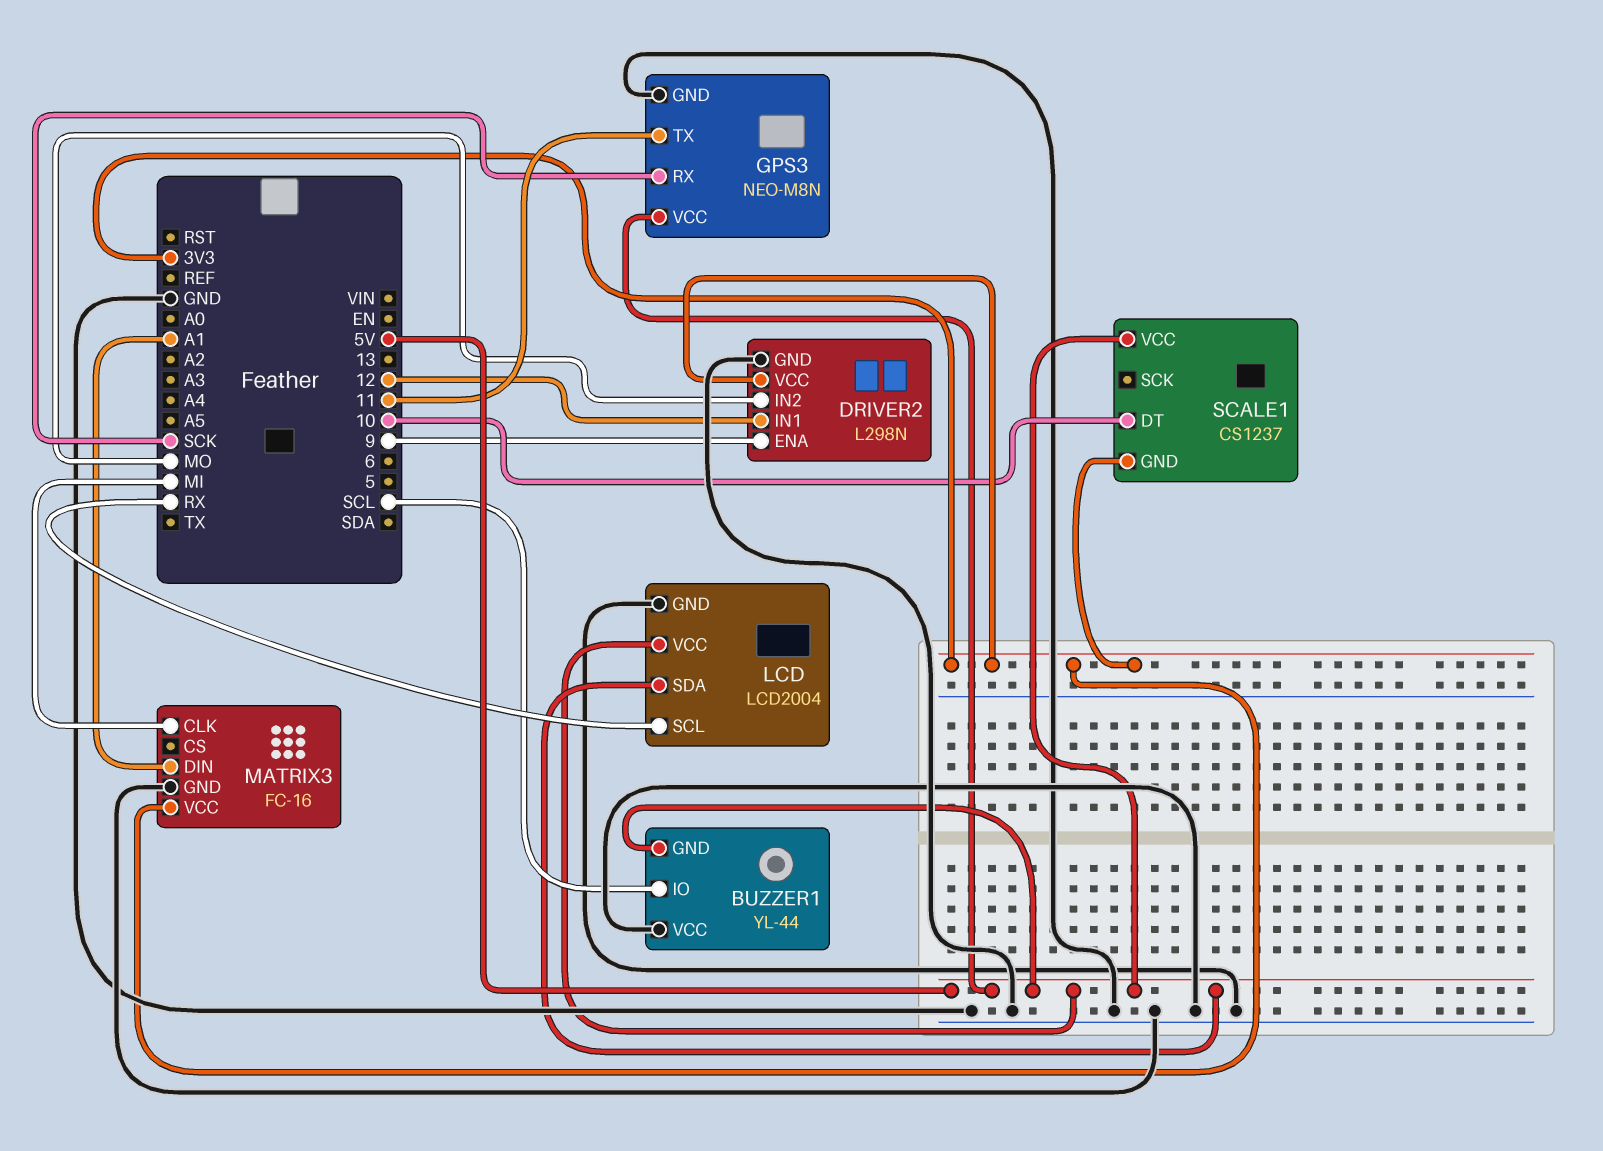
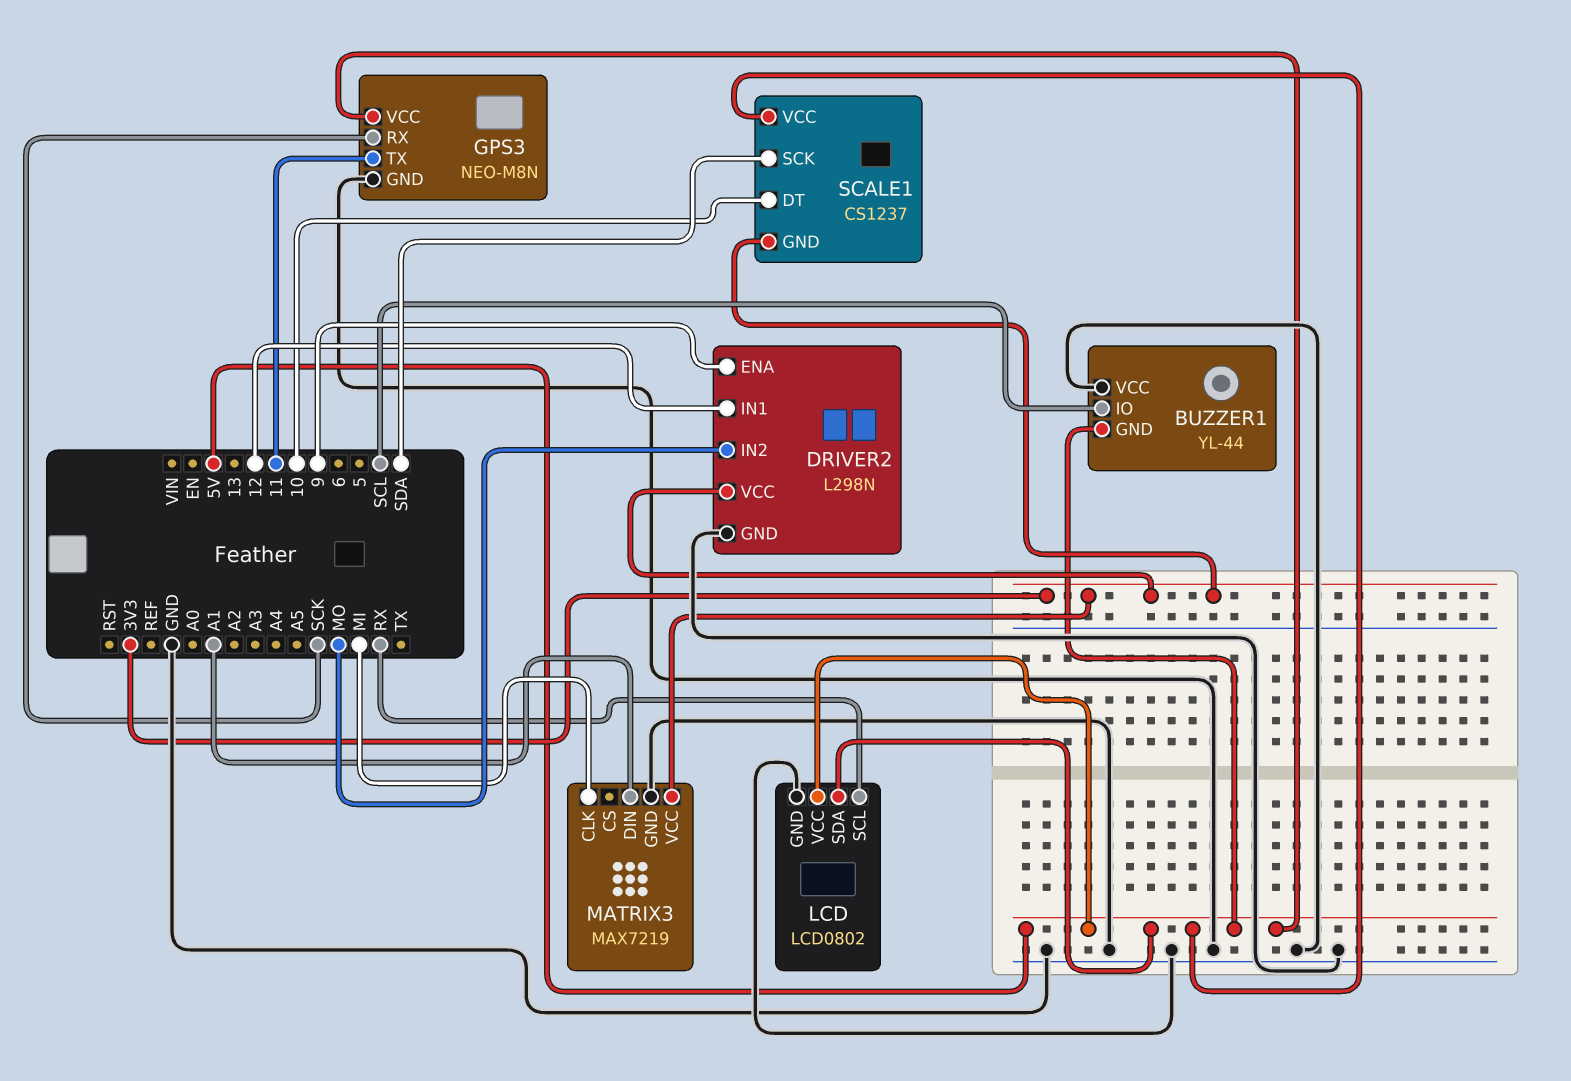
LCD: LCD2004 -> LCD0802
MATRIX3: FC-16 -> MAX7219
SCALE1 pin SCK: none -> SDA

